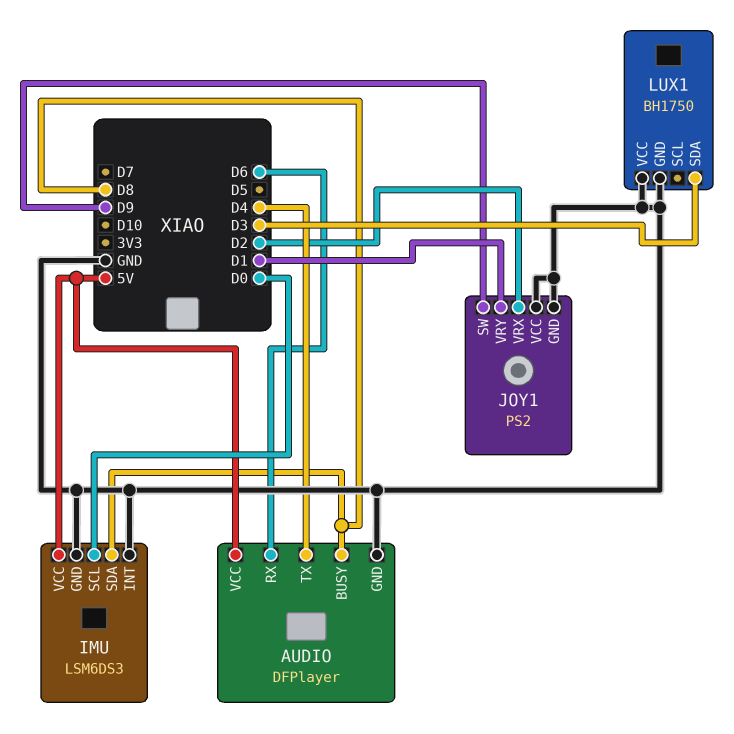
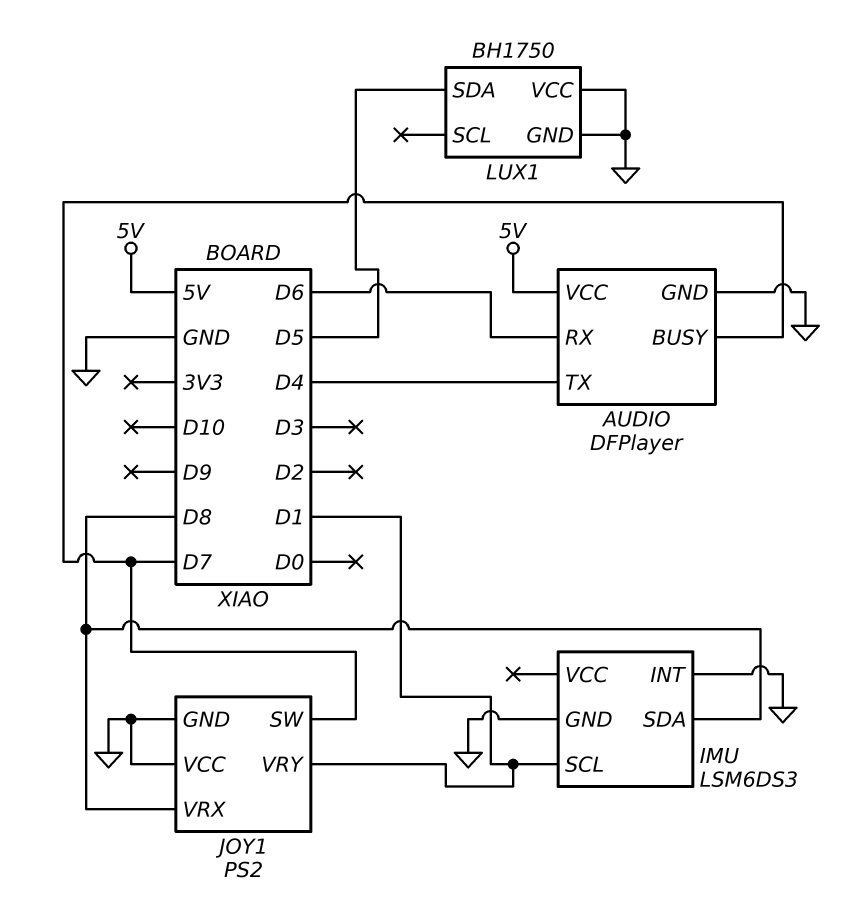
AUDIO pin BUSY: D8 -> D7
IMU pin SCL: D0 -> D1
IMU pin VCC: 5V -> none
JOY1 pin SW: D9 -> D7
JOY1 pin VRX: D2 -> D8
LUX1 pin SDA: D3 -> D5

